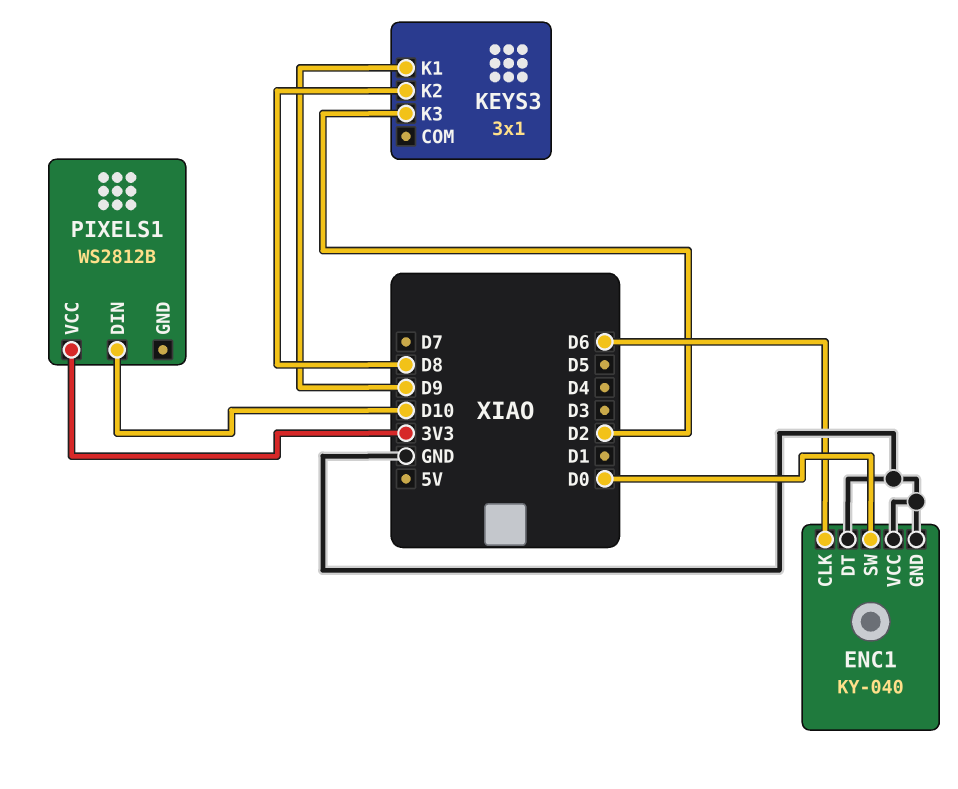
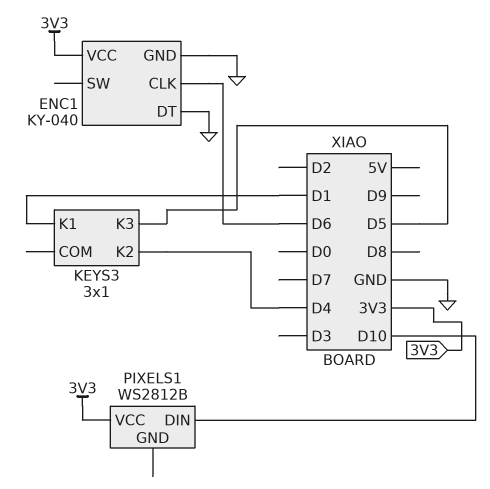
ENC1 pin SW: D0 -> none
ENC1 pin VCC: GND -> 3V3
KEYS3 pin K1: D9 -> D1
KEYS3 pin K2: D8 -> D4
KEYS3 pin K3: D2 -> D5

